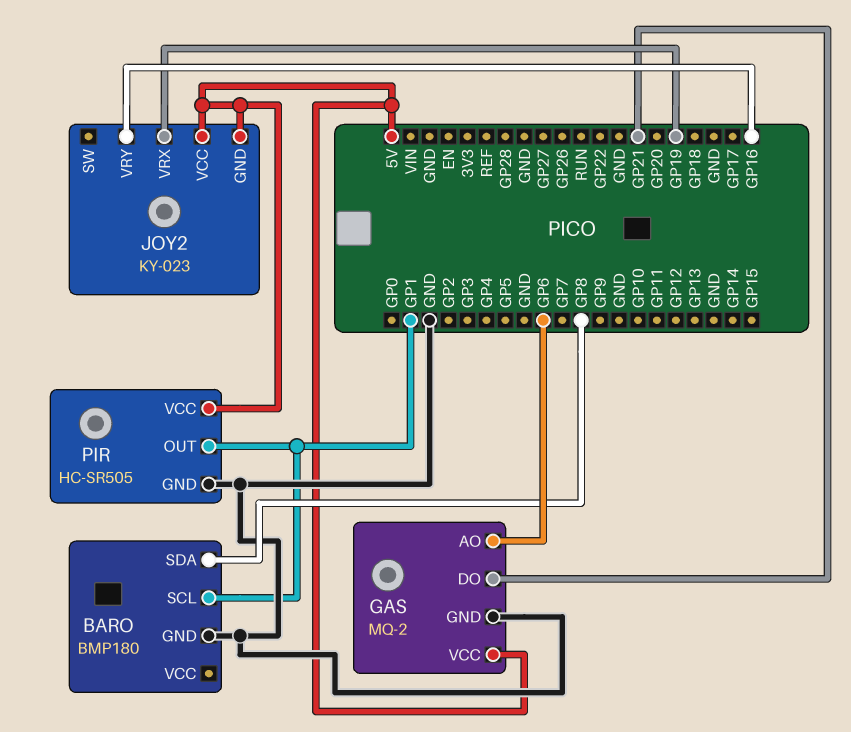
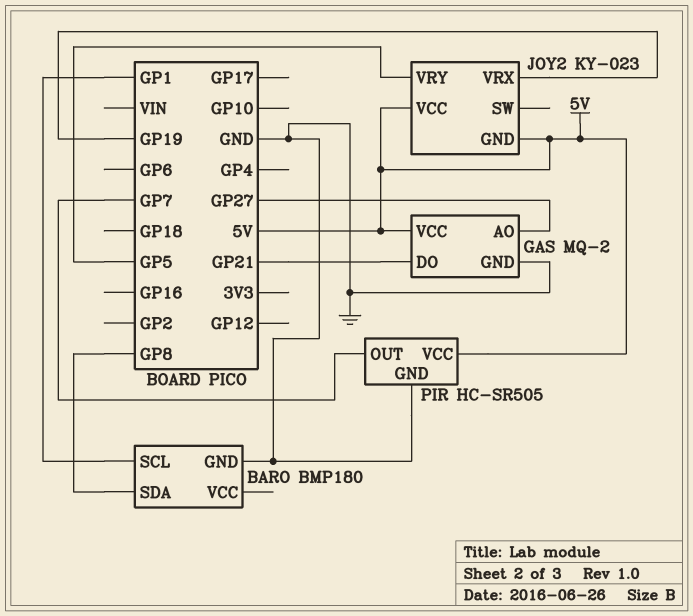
GAS pin AO: GP6 -> GP27
JOY2 pin VRY: GP16 -> GP5
PIR pin OUT: GP1 -> GP7

